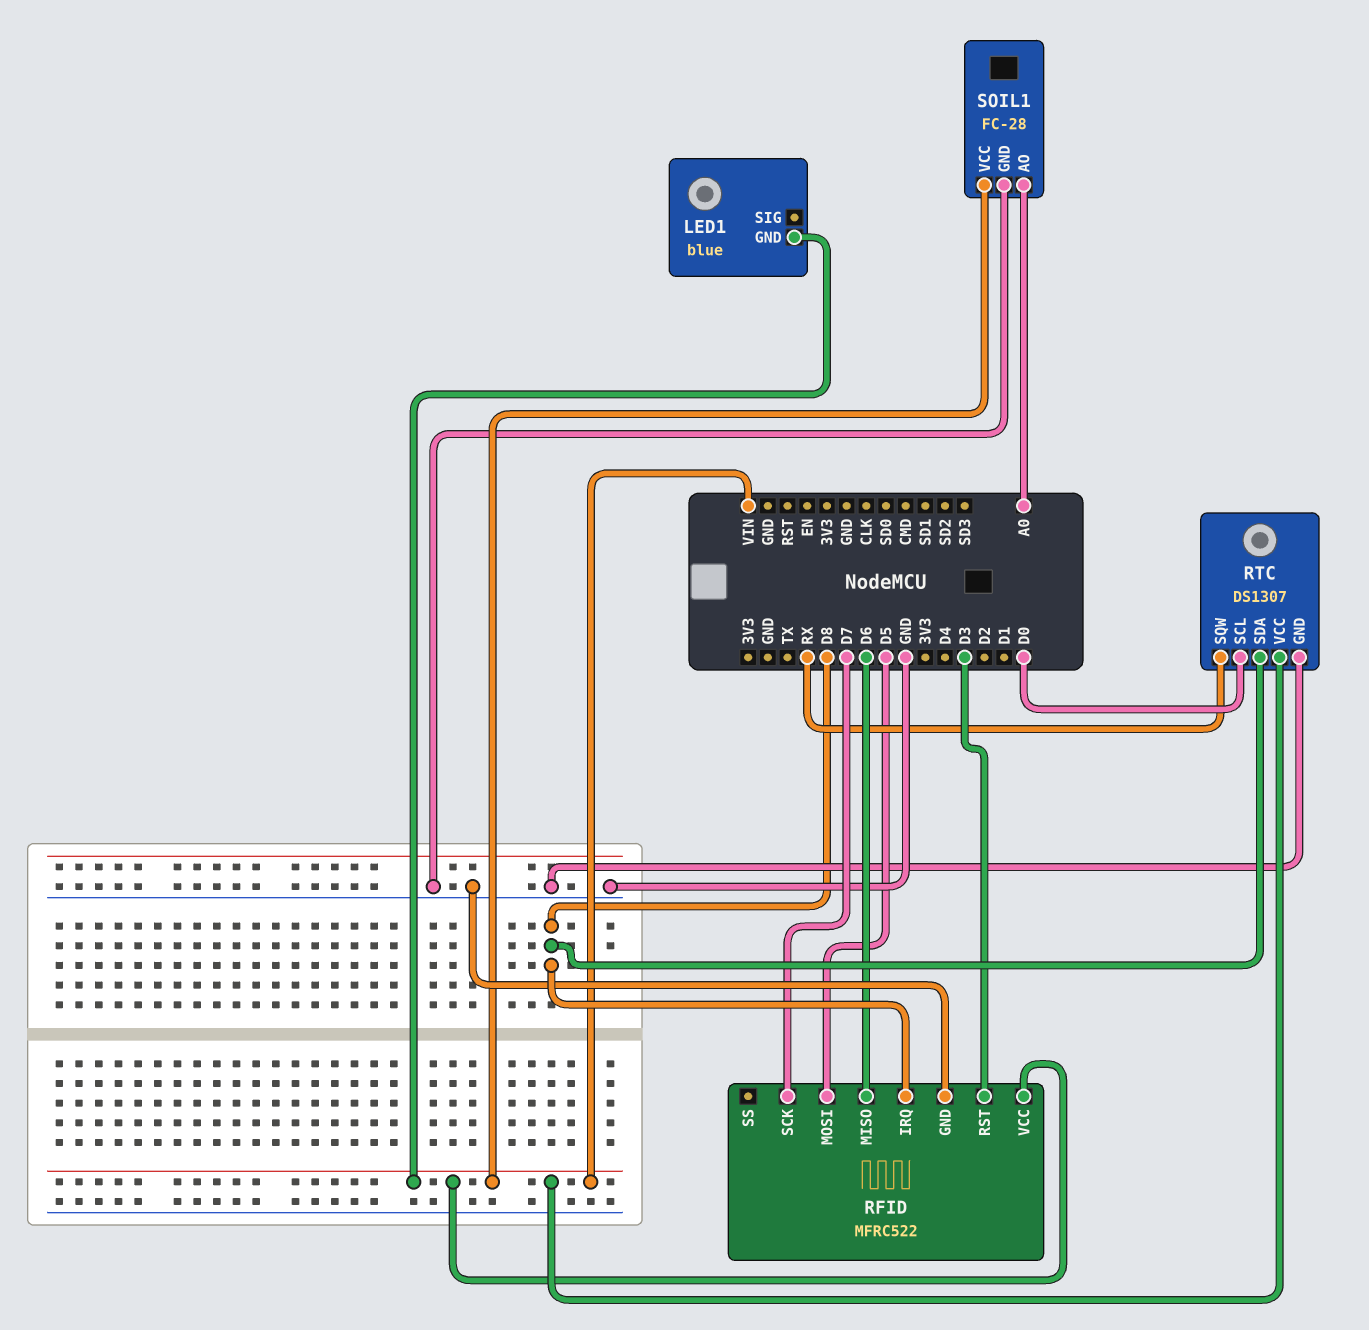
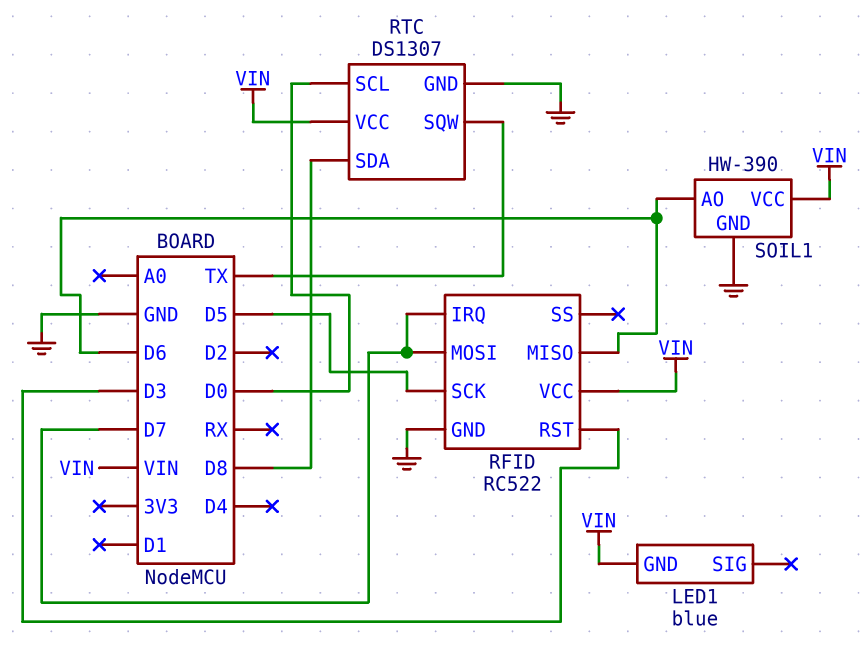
RFID: MFRC522 -> RC522
RFID pin IRQ: D8 -> D7
RFID pin MOSI: D5 -> D7
RFID pin SCK: D7 -> D5
RTC pin SQW: RX -> TX
SOIL1: FC-28 -> HW-390
SOIL1 pin AO: A0 -> D6

